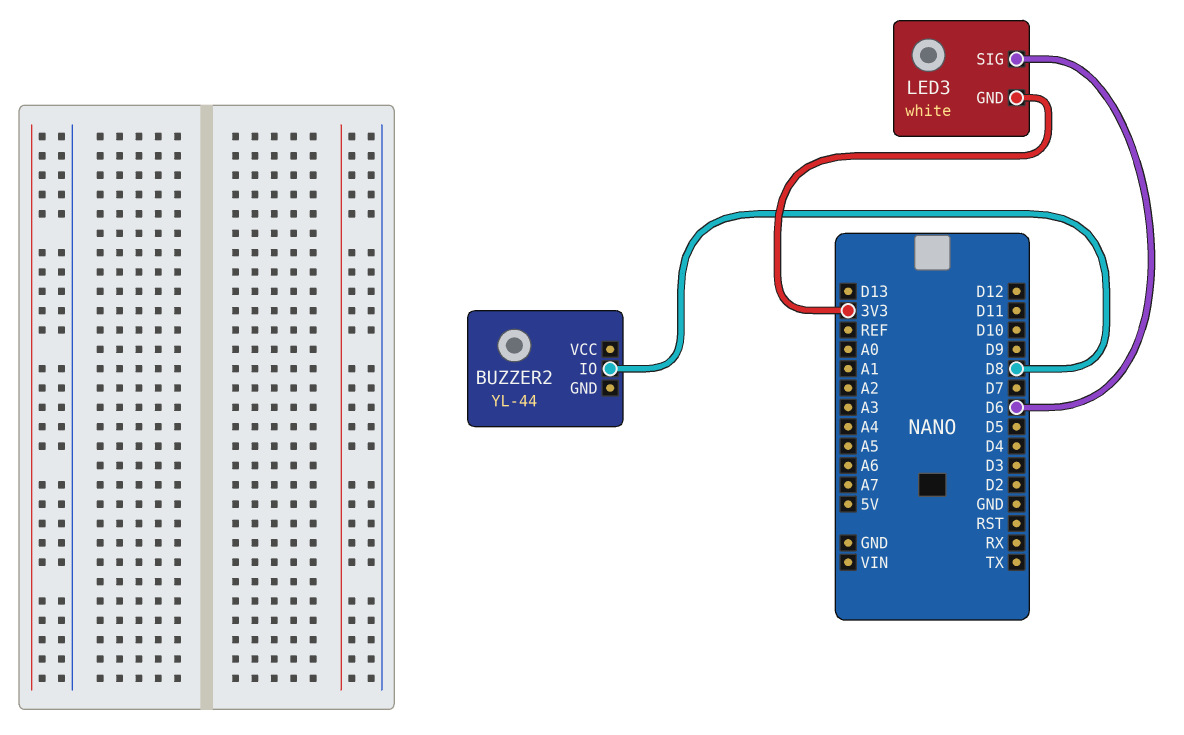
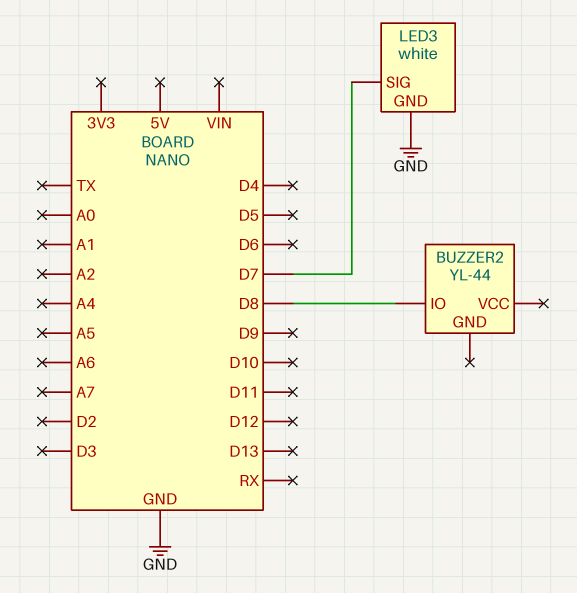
LED3 pin GND: 3V3 -> GND
LED3 pin SIG: D6 -> D7

